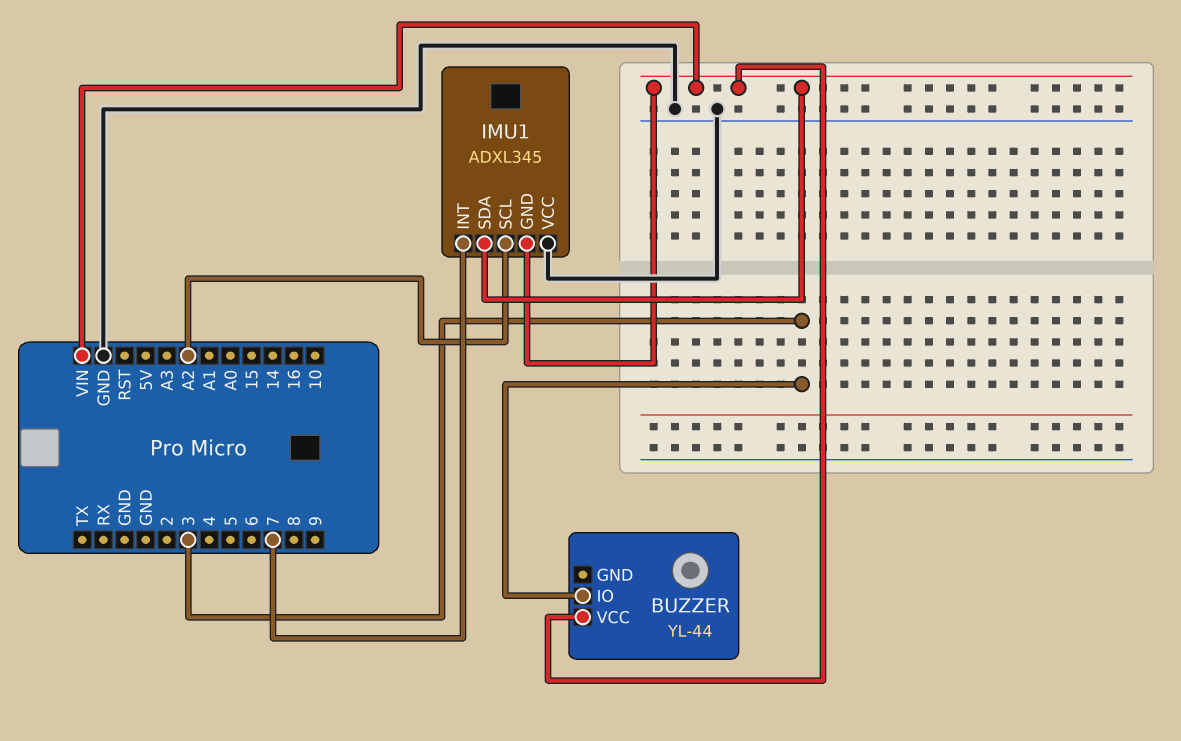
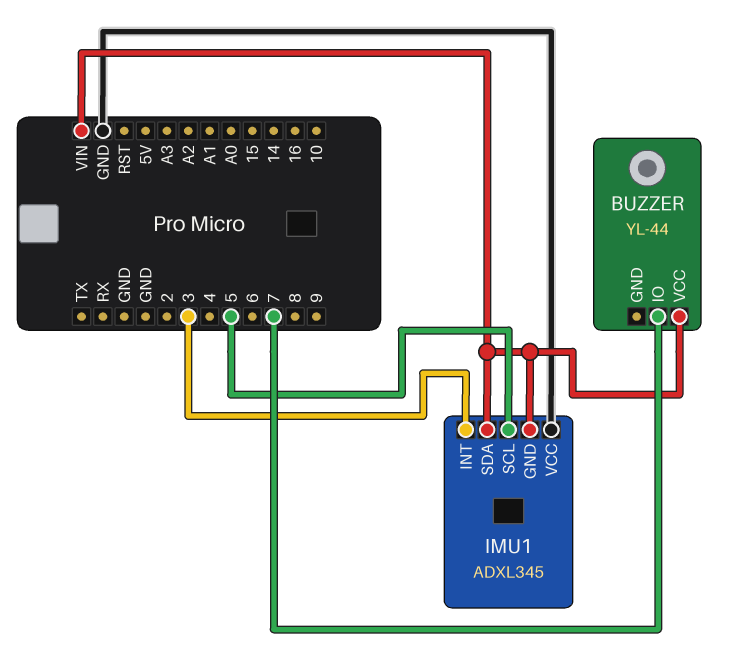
BUZZER pin IO: 3 -> 7
IMU1 pin INT: 7 -> 3
IMU1 pin SCL: A2 -> 5

